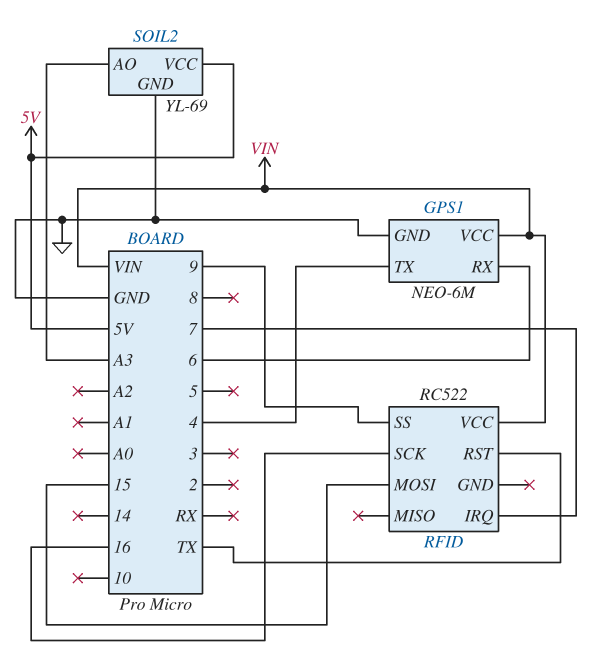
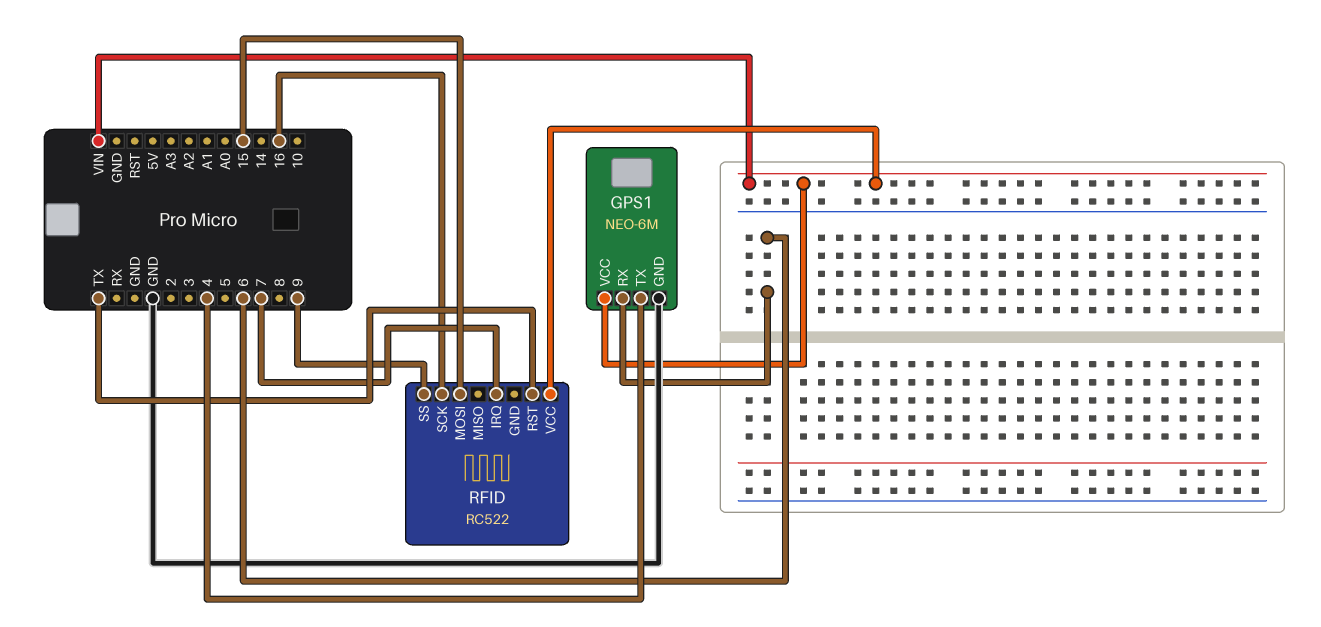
SOIL2: YL-69 -> none
SOIL2 pin AO: A3 -> none
SOIL2 pin GND: GND -> none
SOIL2 pin VCC: 5V -> none

